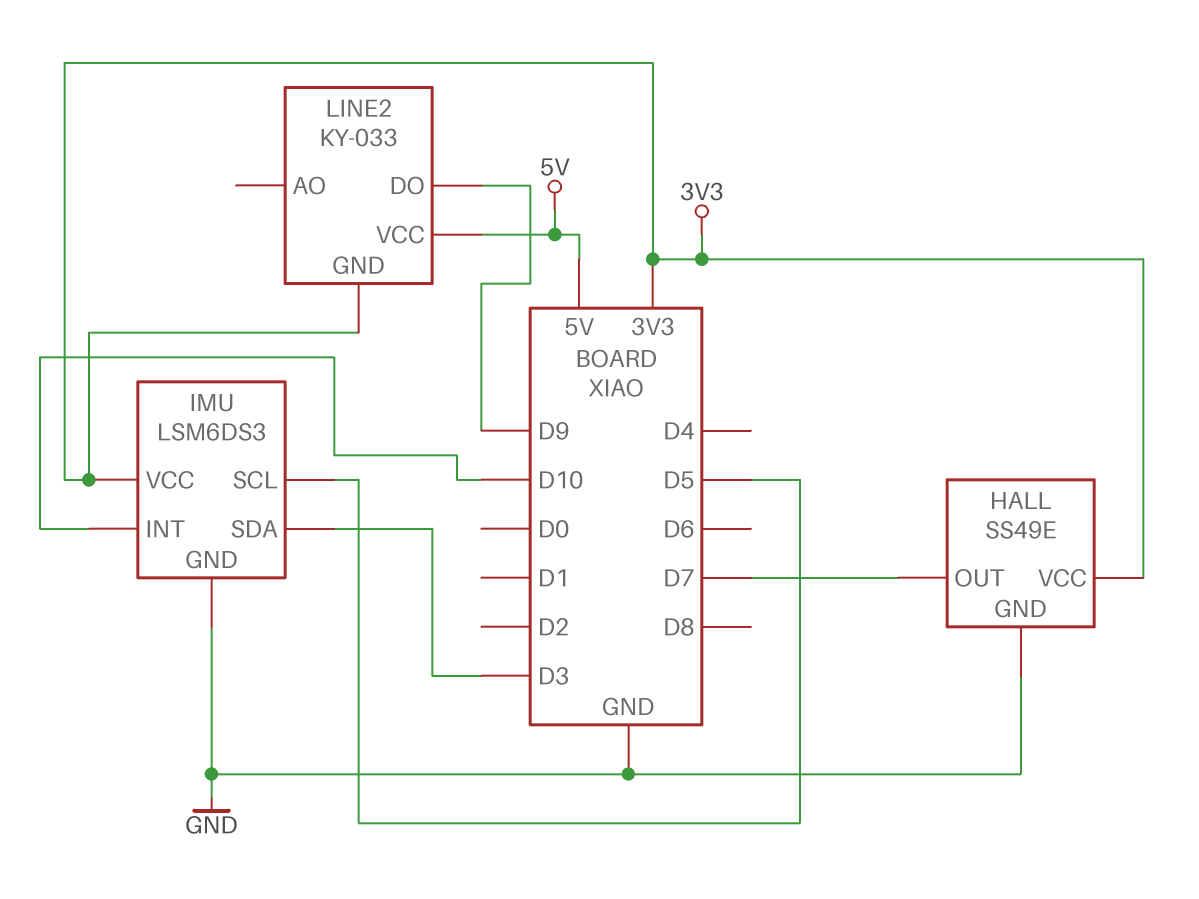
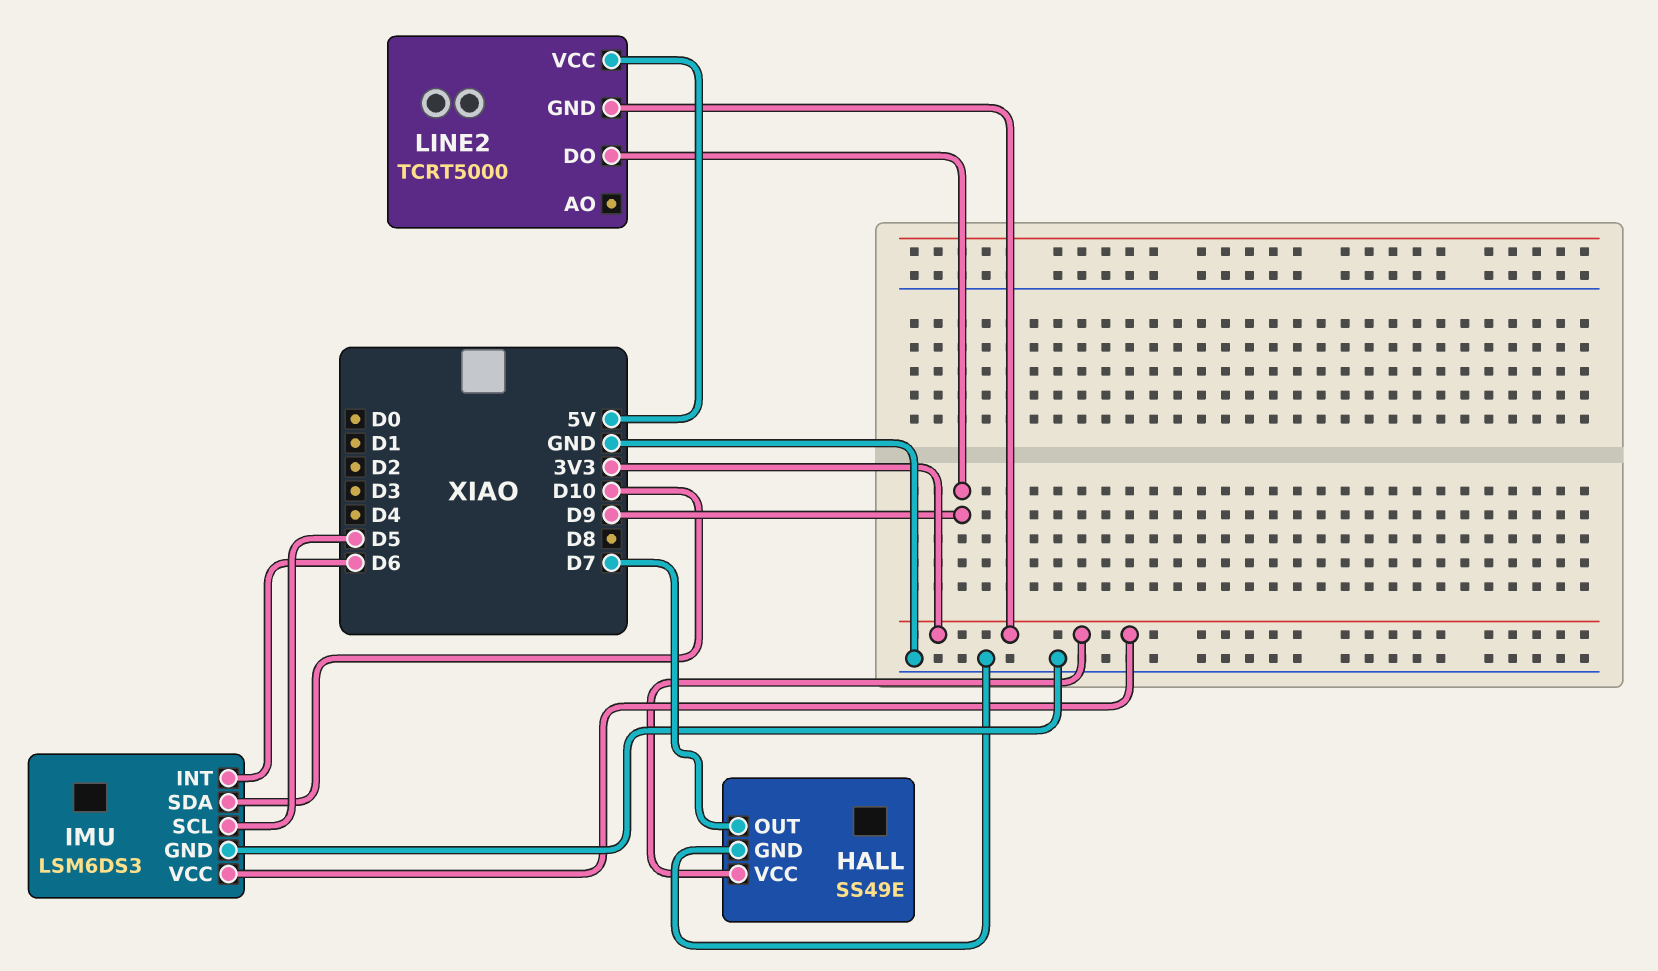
IMU pin INT: D10 -> D6
IMU pin SDA: D3 -> D10
LINE2: KY-033 -> TCRT5000

